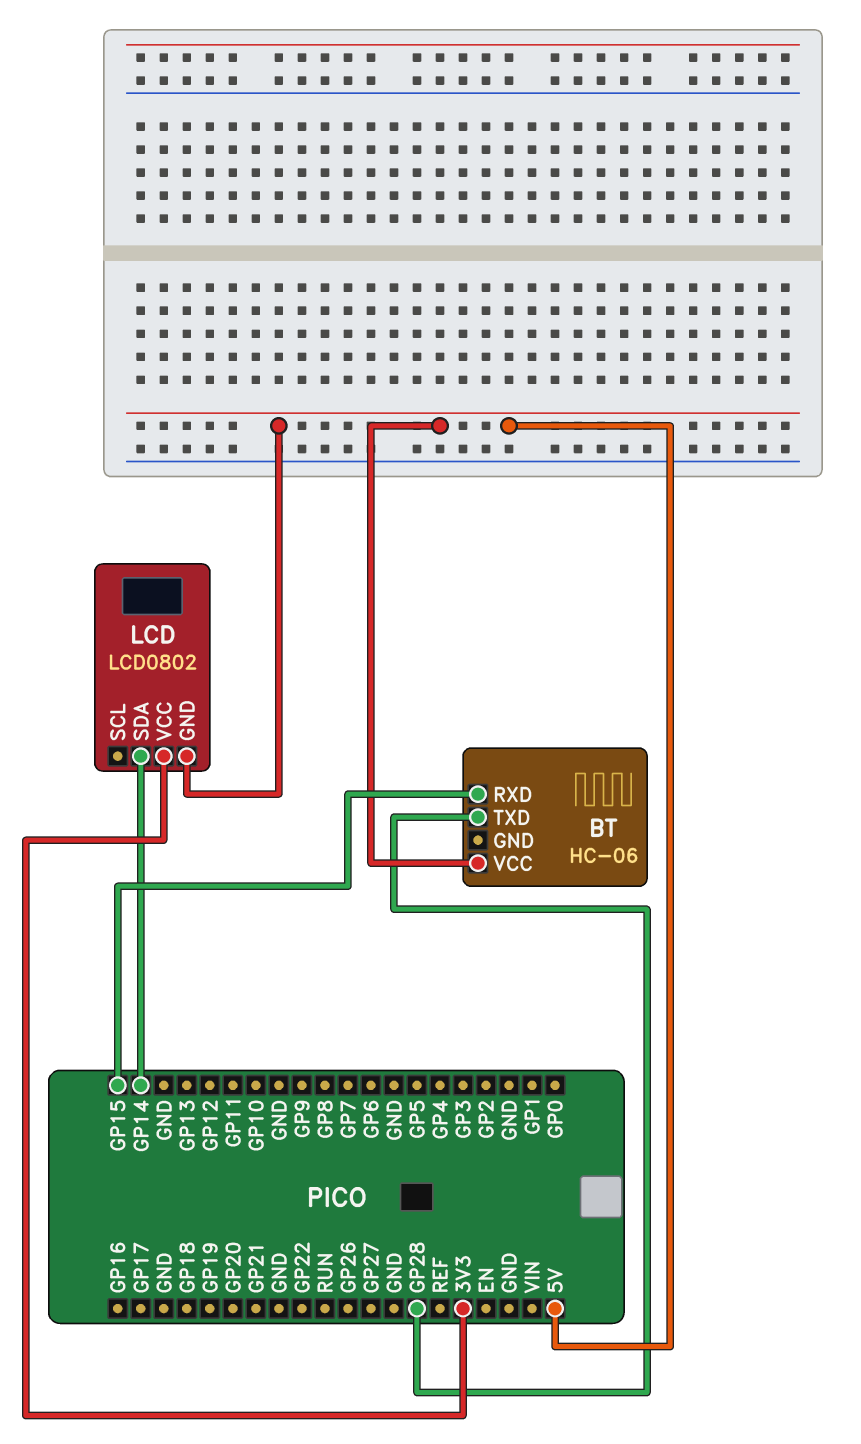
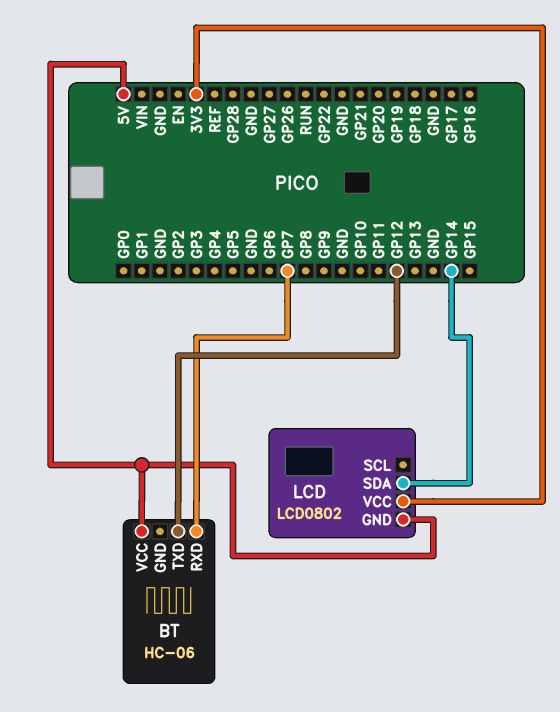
BT pin RXD: GP15 -> GP7
BT pin TXD: GP28 -> GP12

